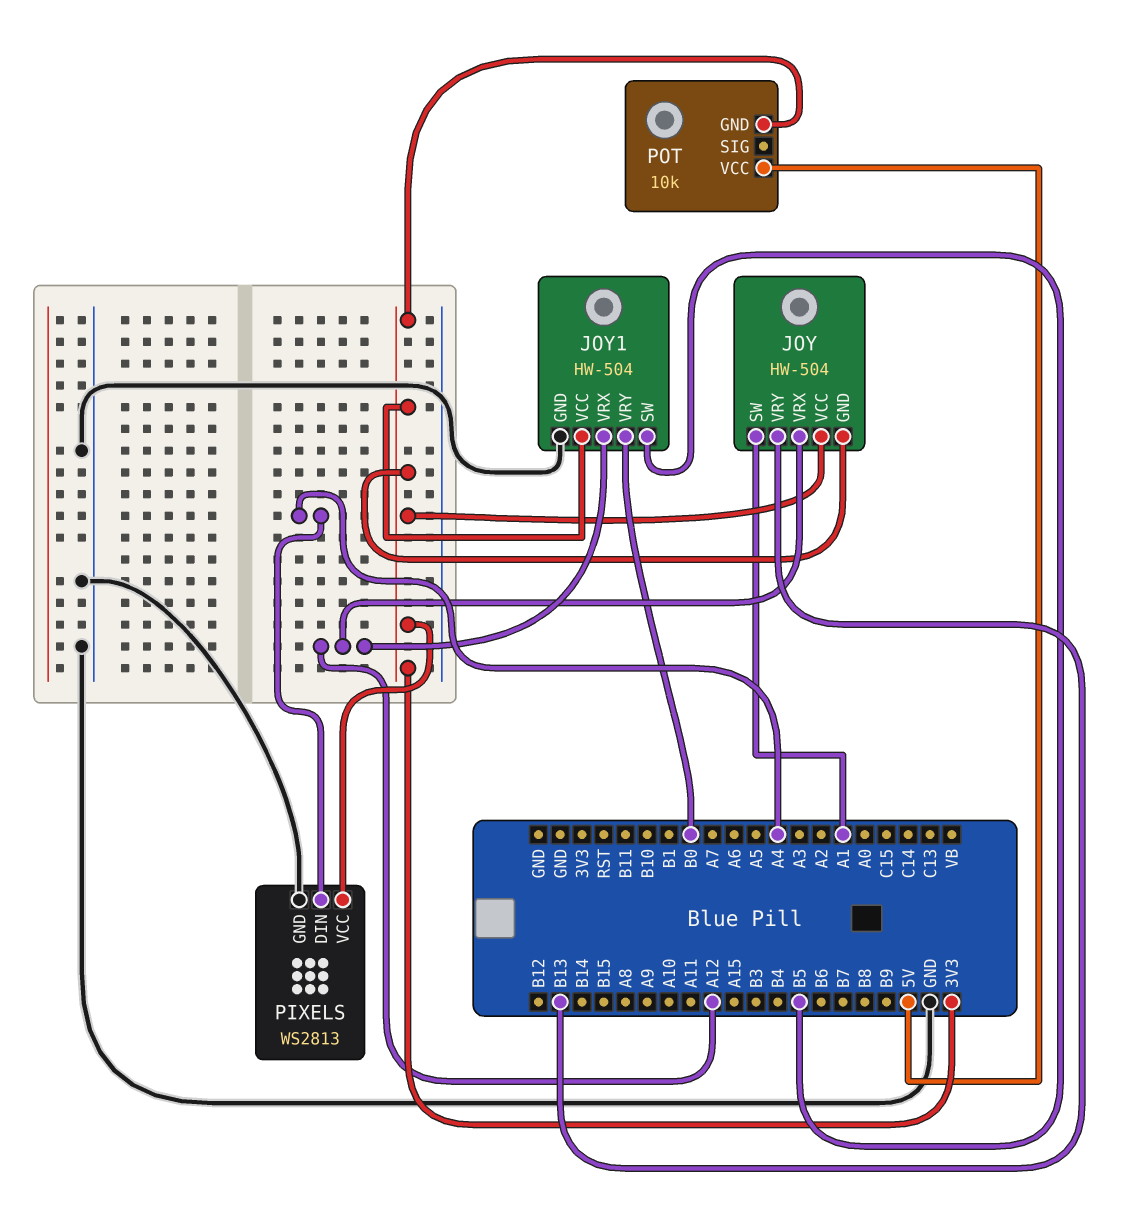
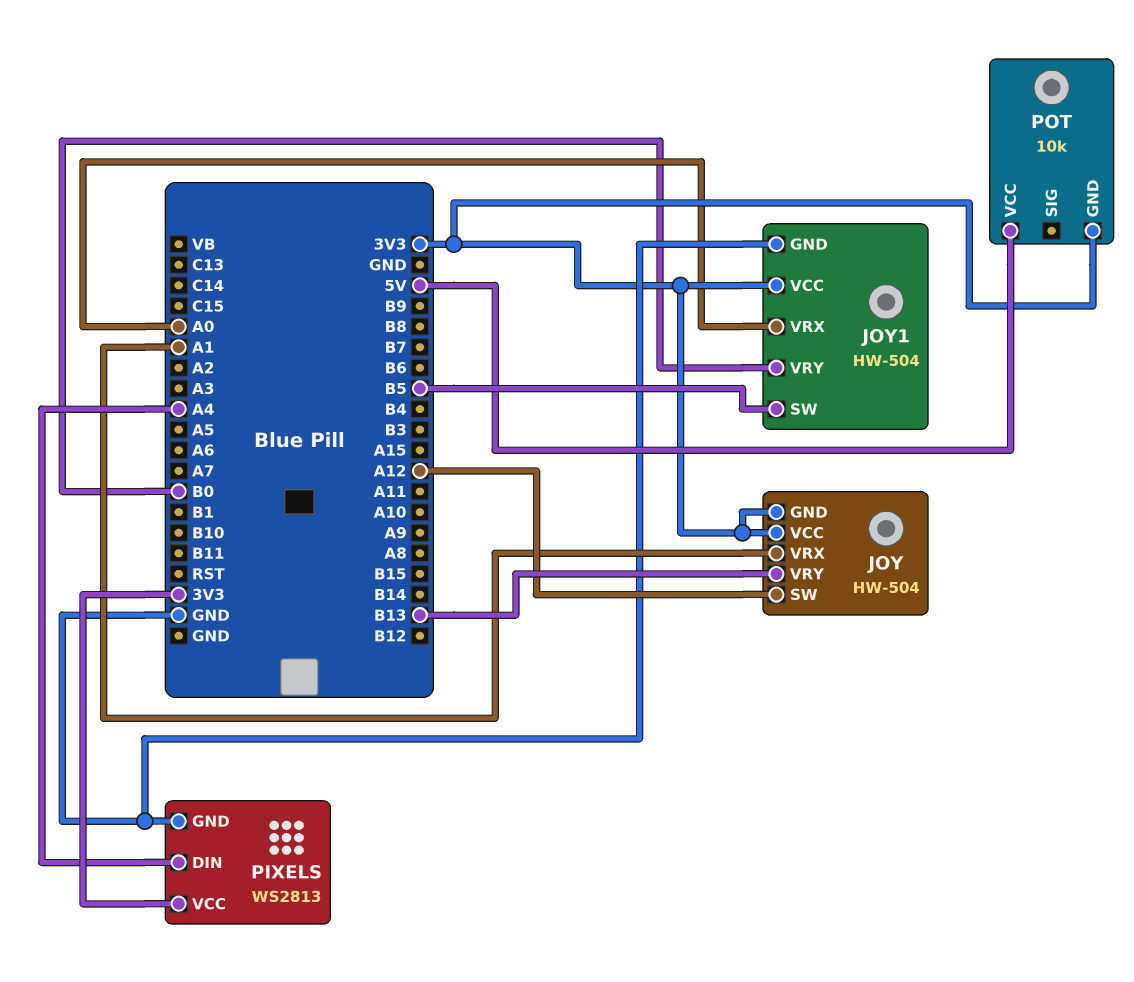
JOY pin SW: A1 -> A12
JOY pin VRX: A12 -> A1
JOY1 pin VRX: A12 -> A0

